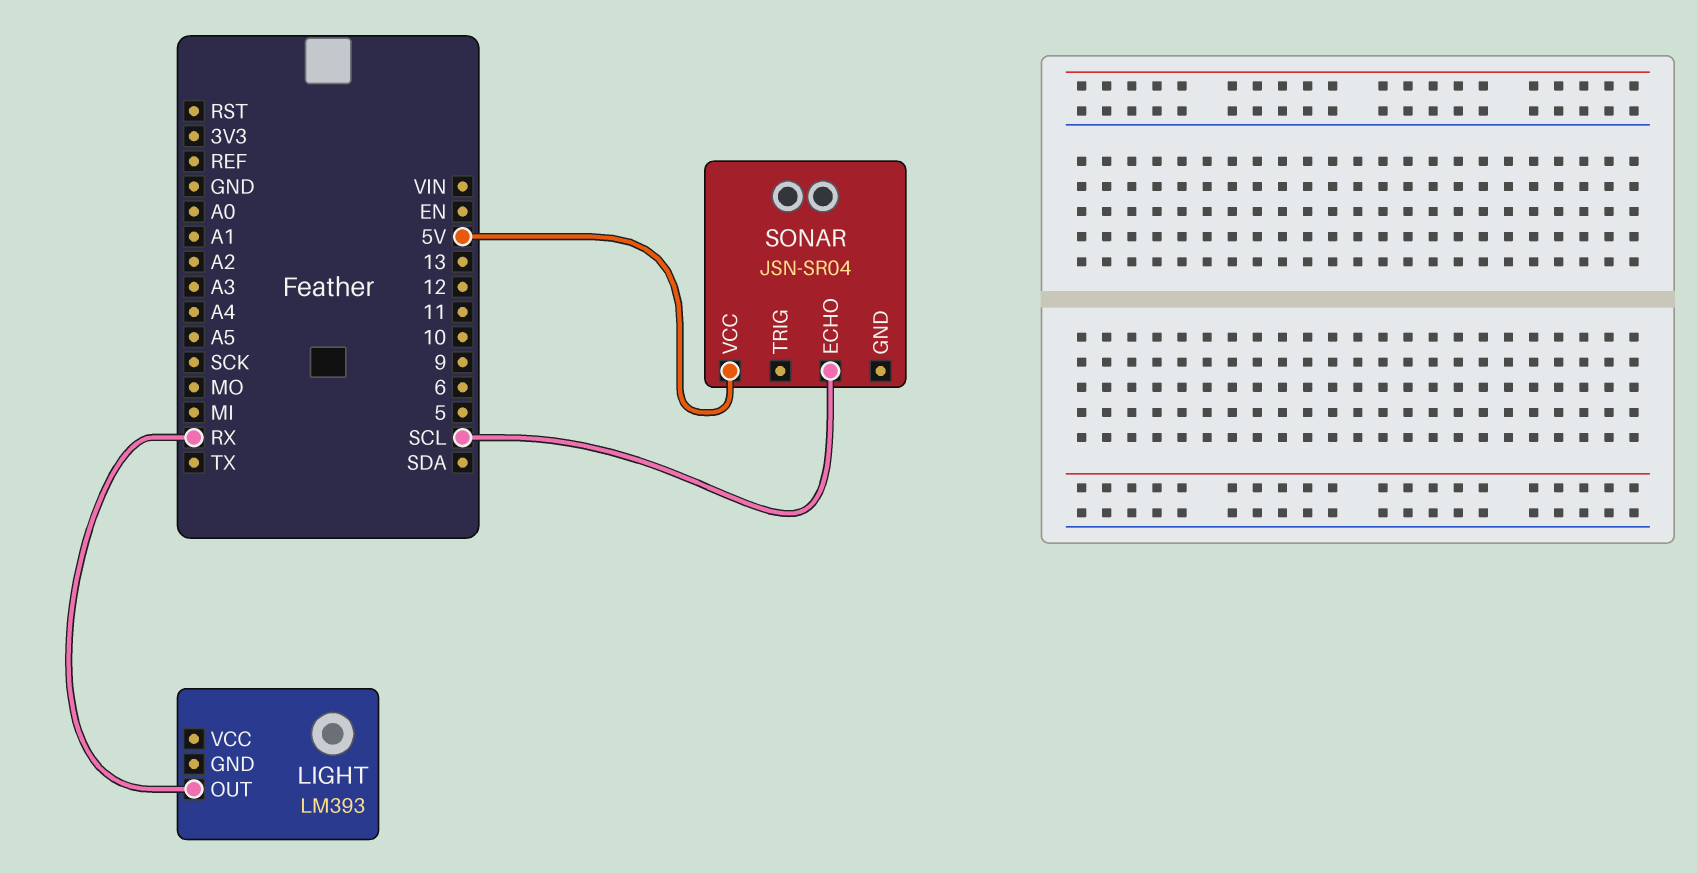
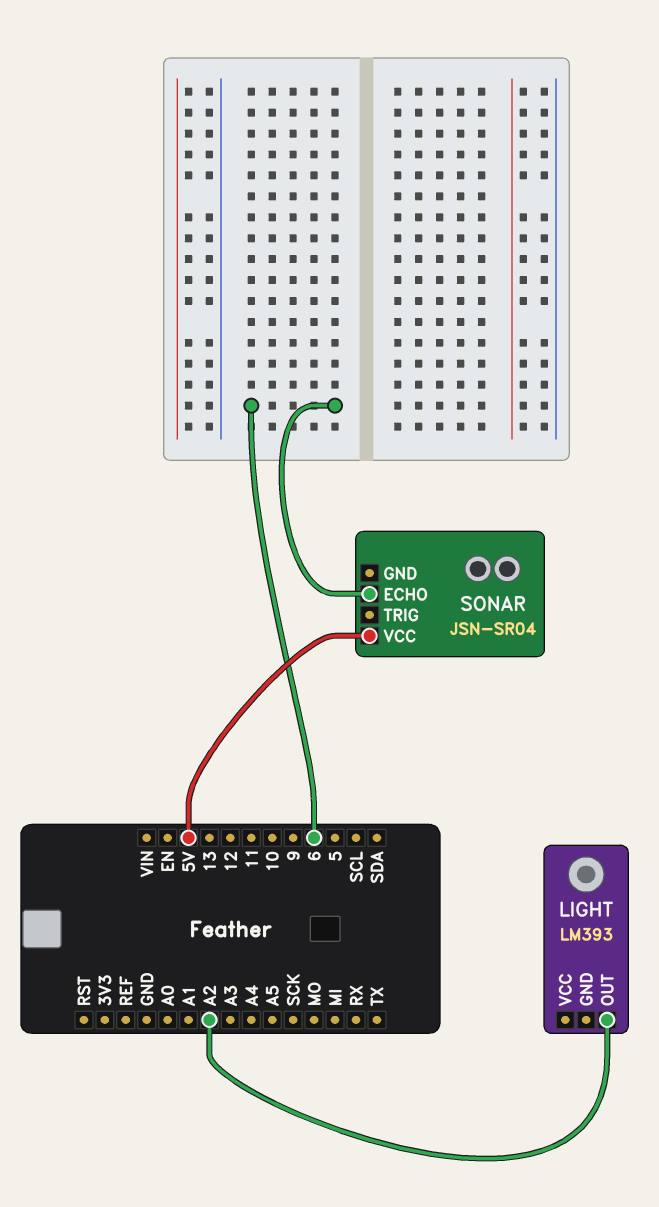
LIGHT pin OUT: RX -> A2
SONAR pin ECHO: SCL -> 6

